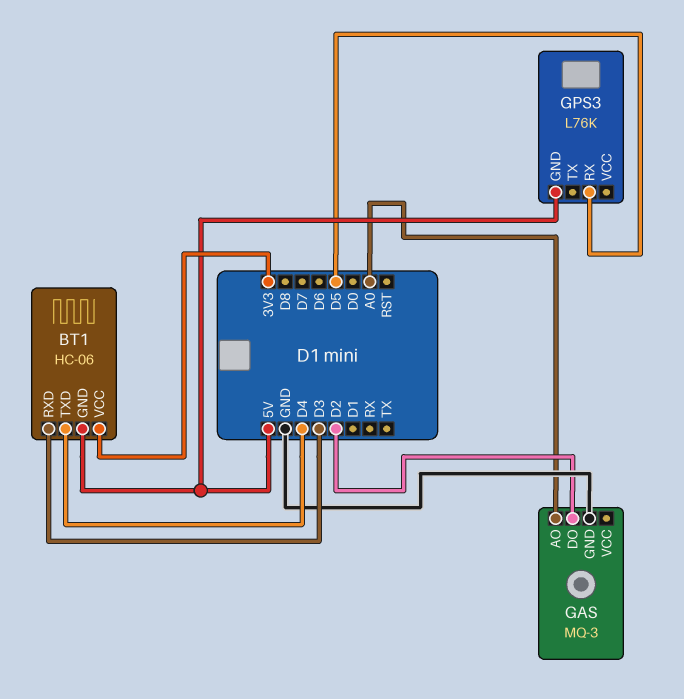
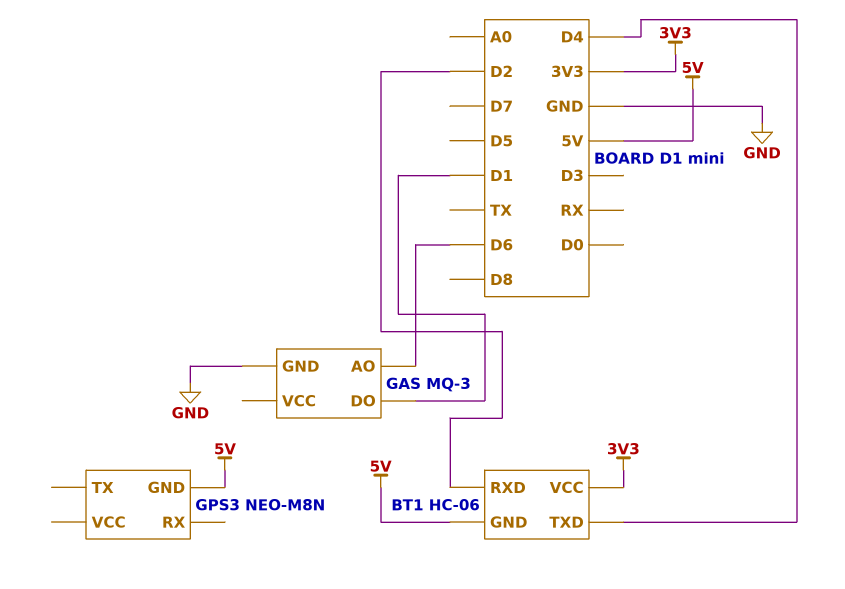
BT1 pin RXD: D3 -> D2
GAS pin AO: A0 -> D6
GAS pin DO: D2 -> D1
GPS3: L76K -> NEO-M8N
GPS3 pin RX: D5 -> none

